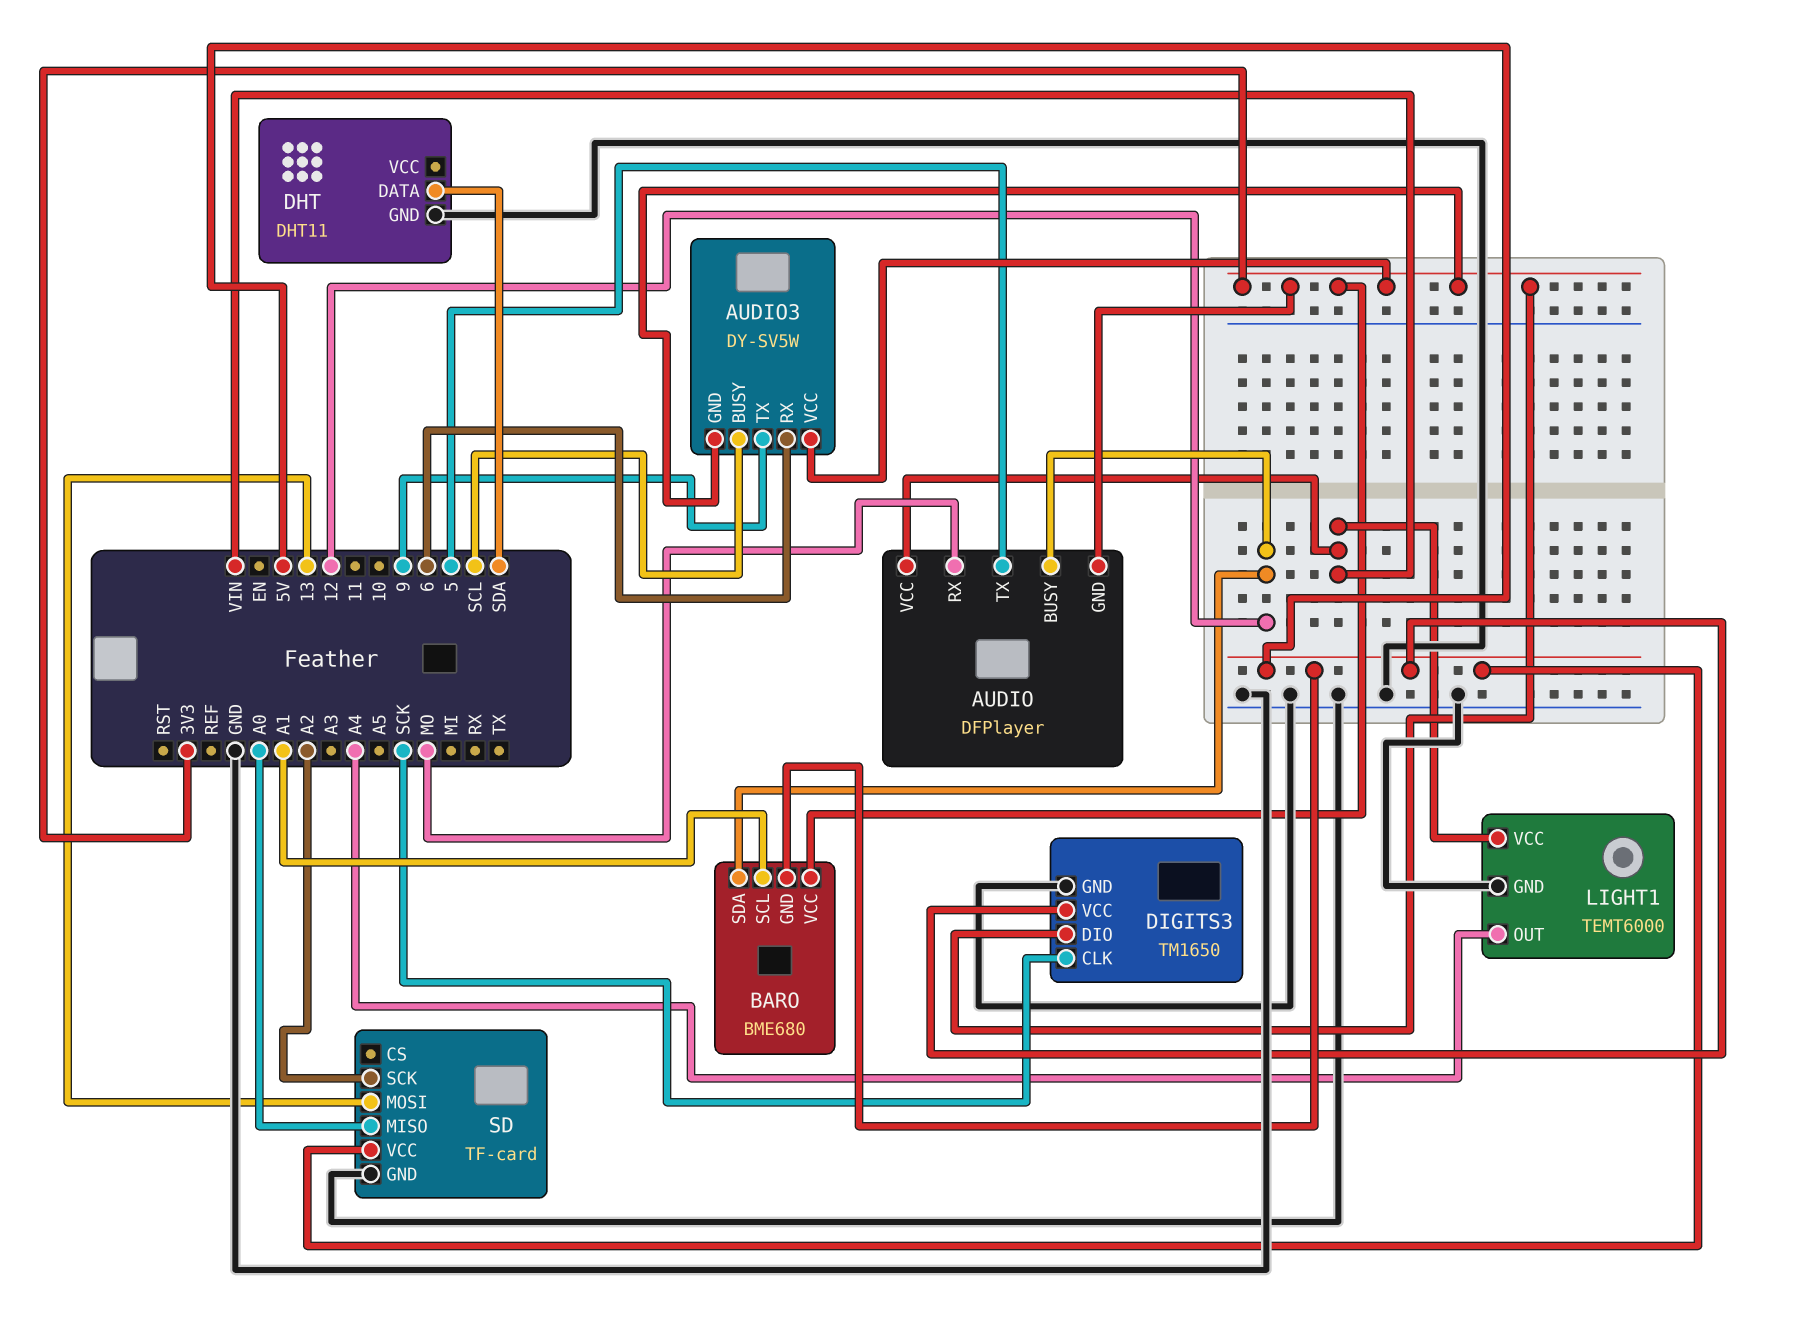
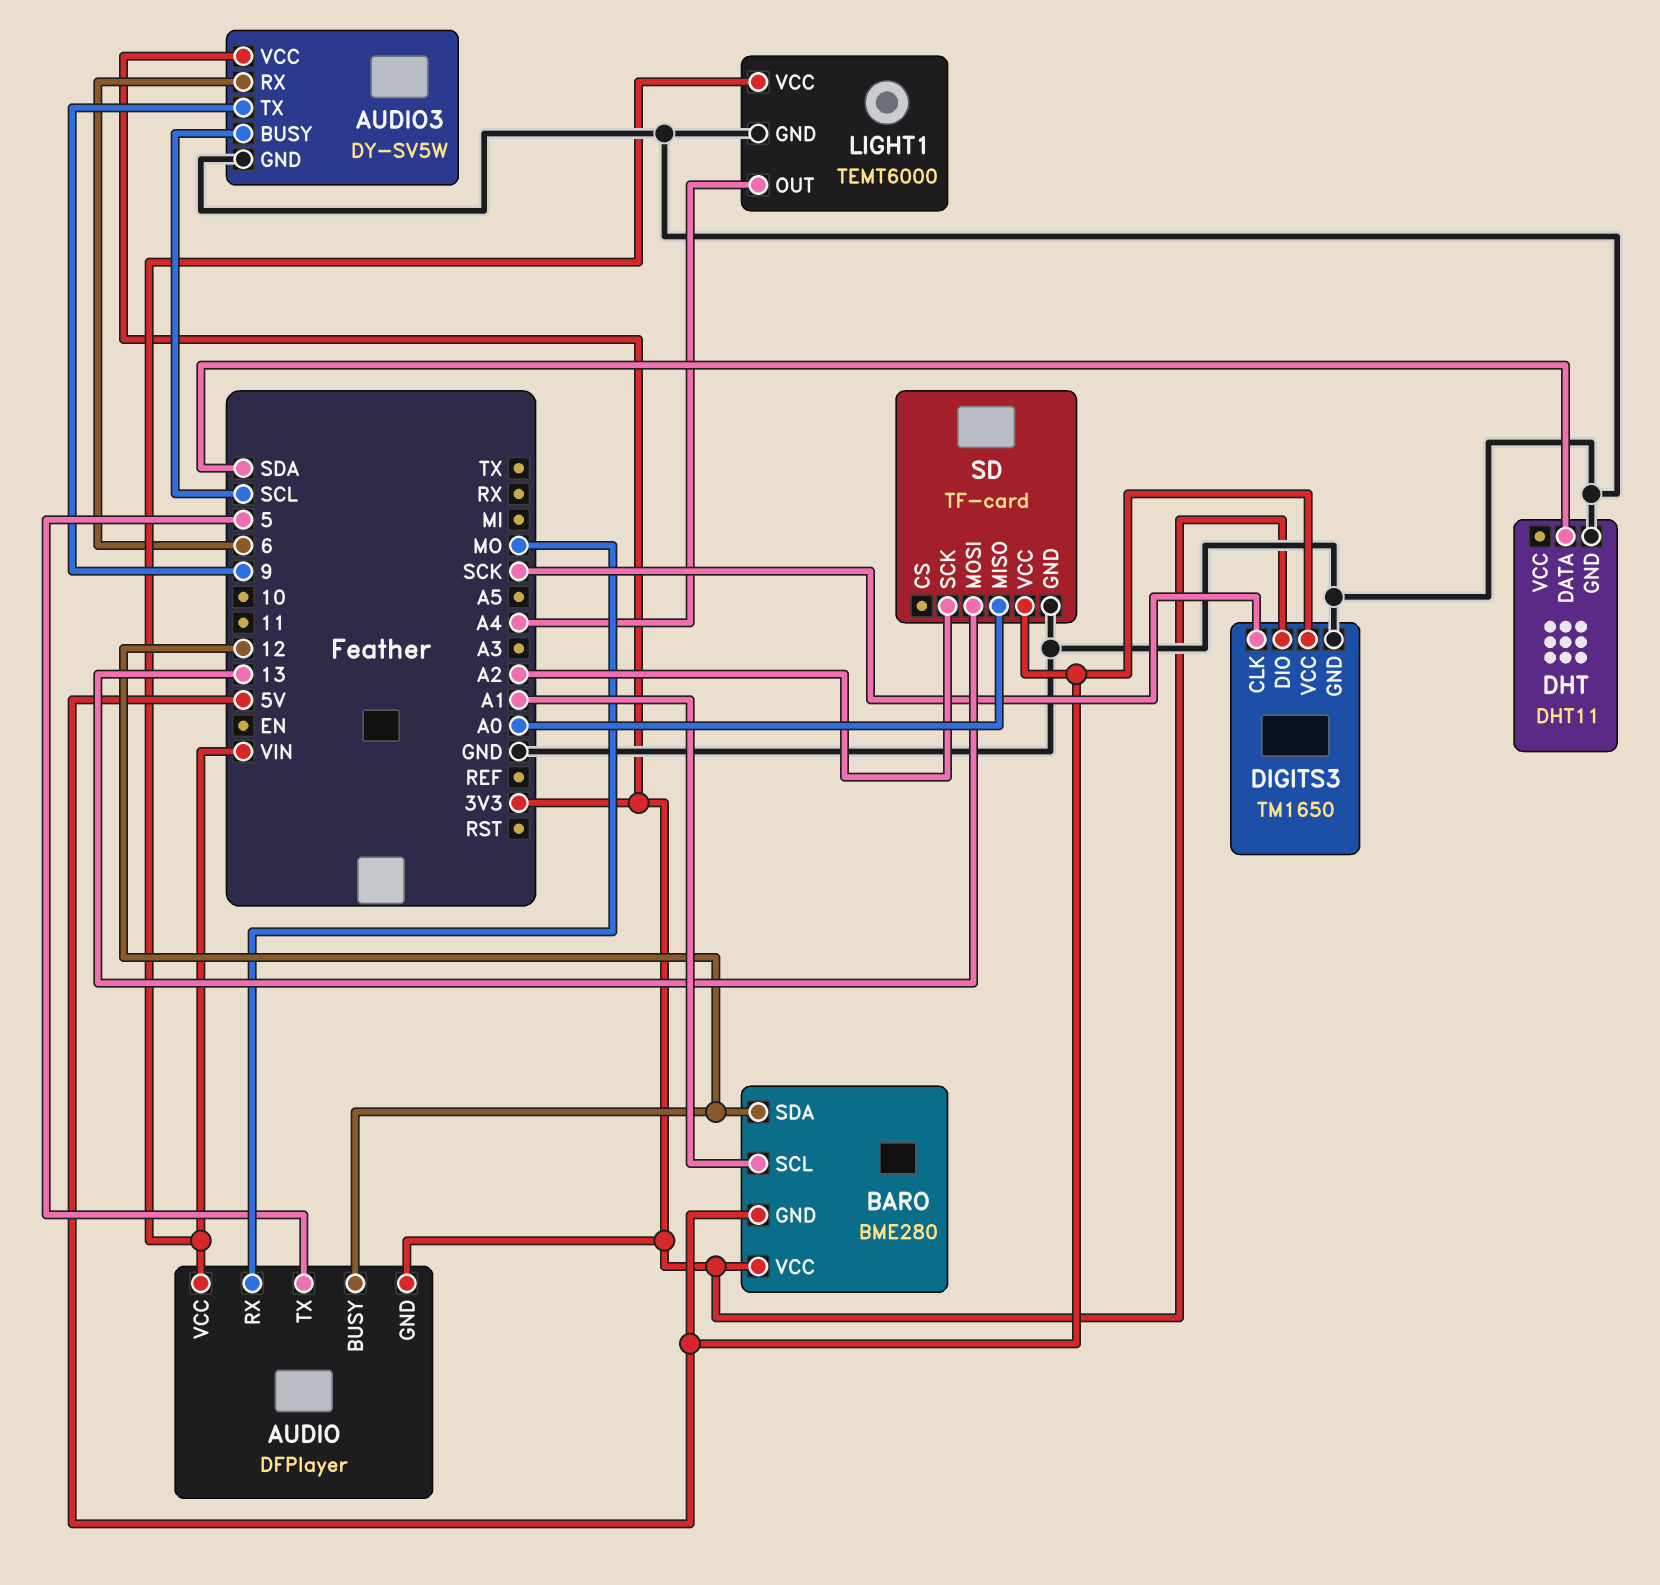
AUDIO3 pin GND: 3V3 -> GND
BARO: BME680 -> BME280

